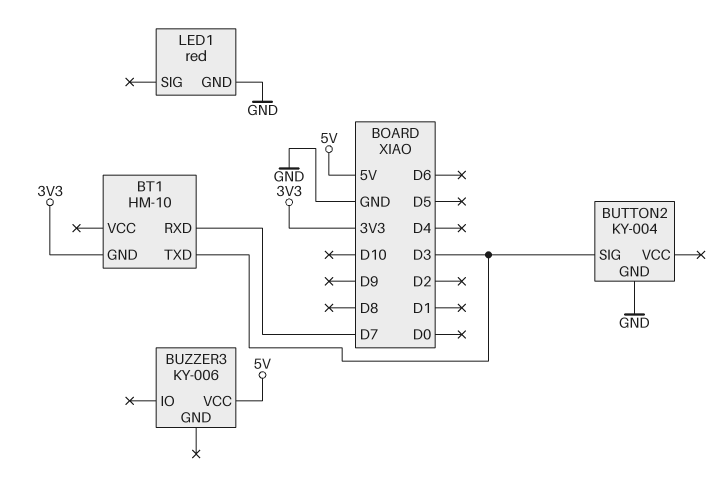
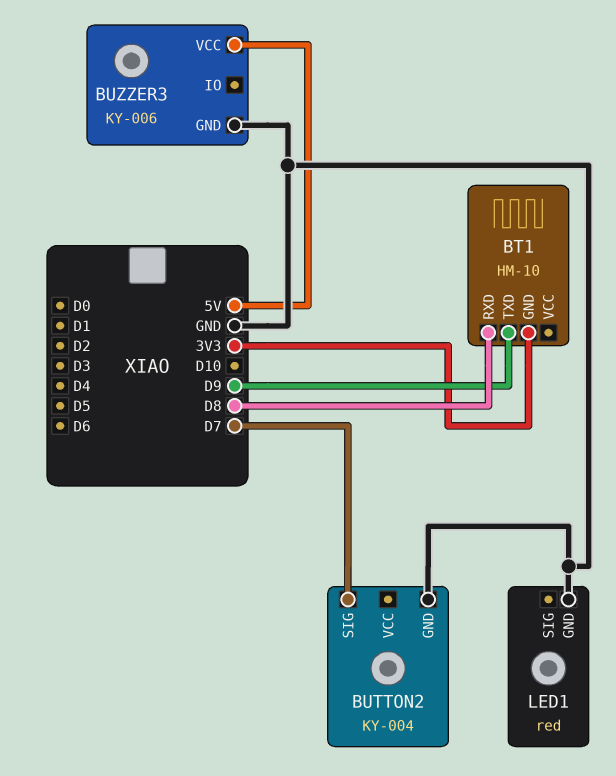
BT1 pin RXD: D7 -> D8
BT1 pin TXD: D3 -> D9
BUTTON2 pin SIG: D3 -> D7
BUZZER3 pin GND: none -> GND

